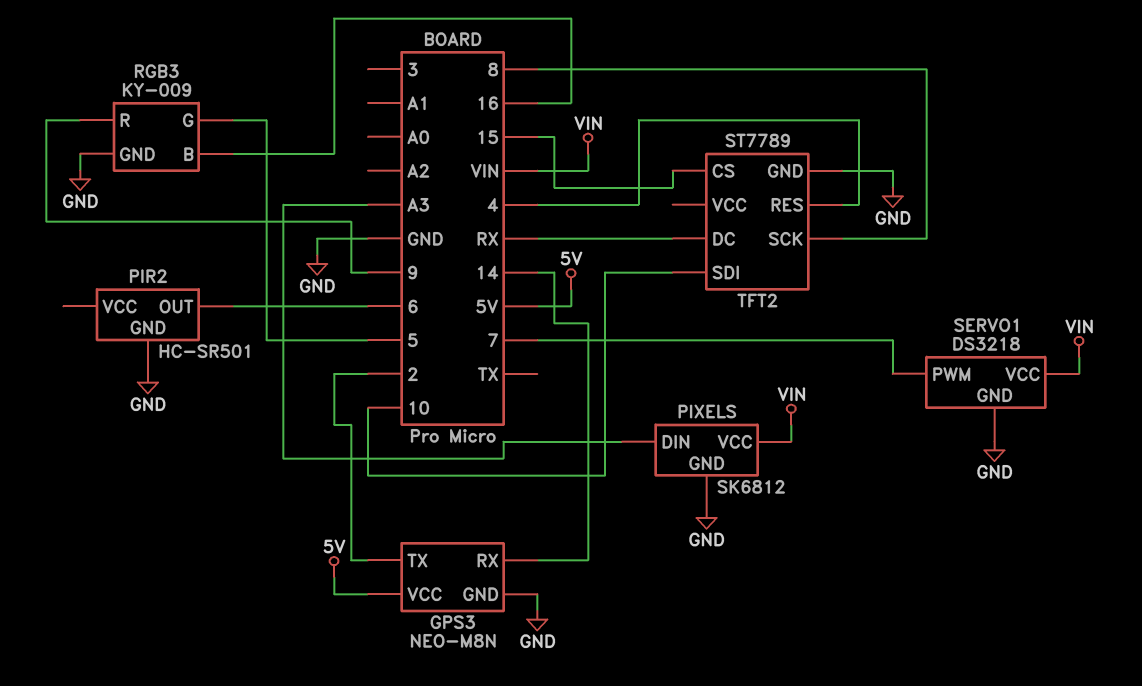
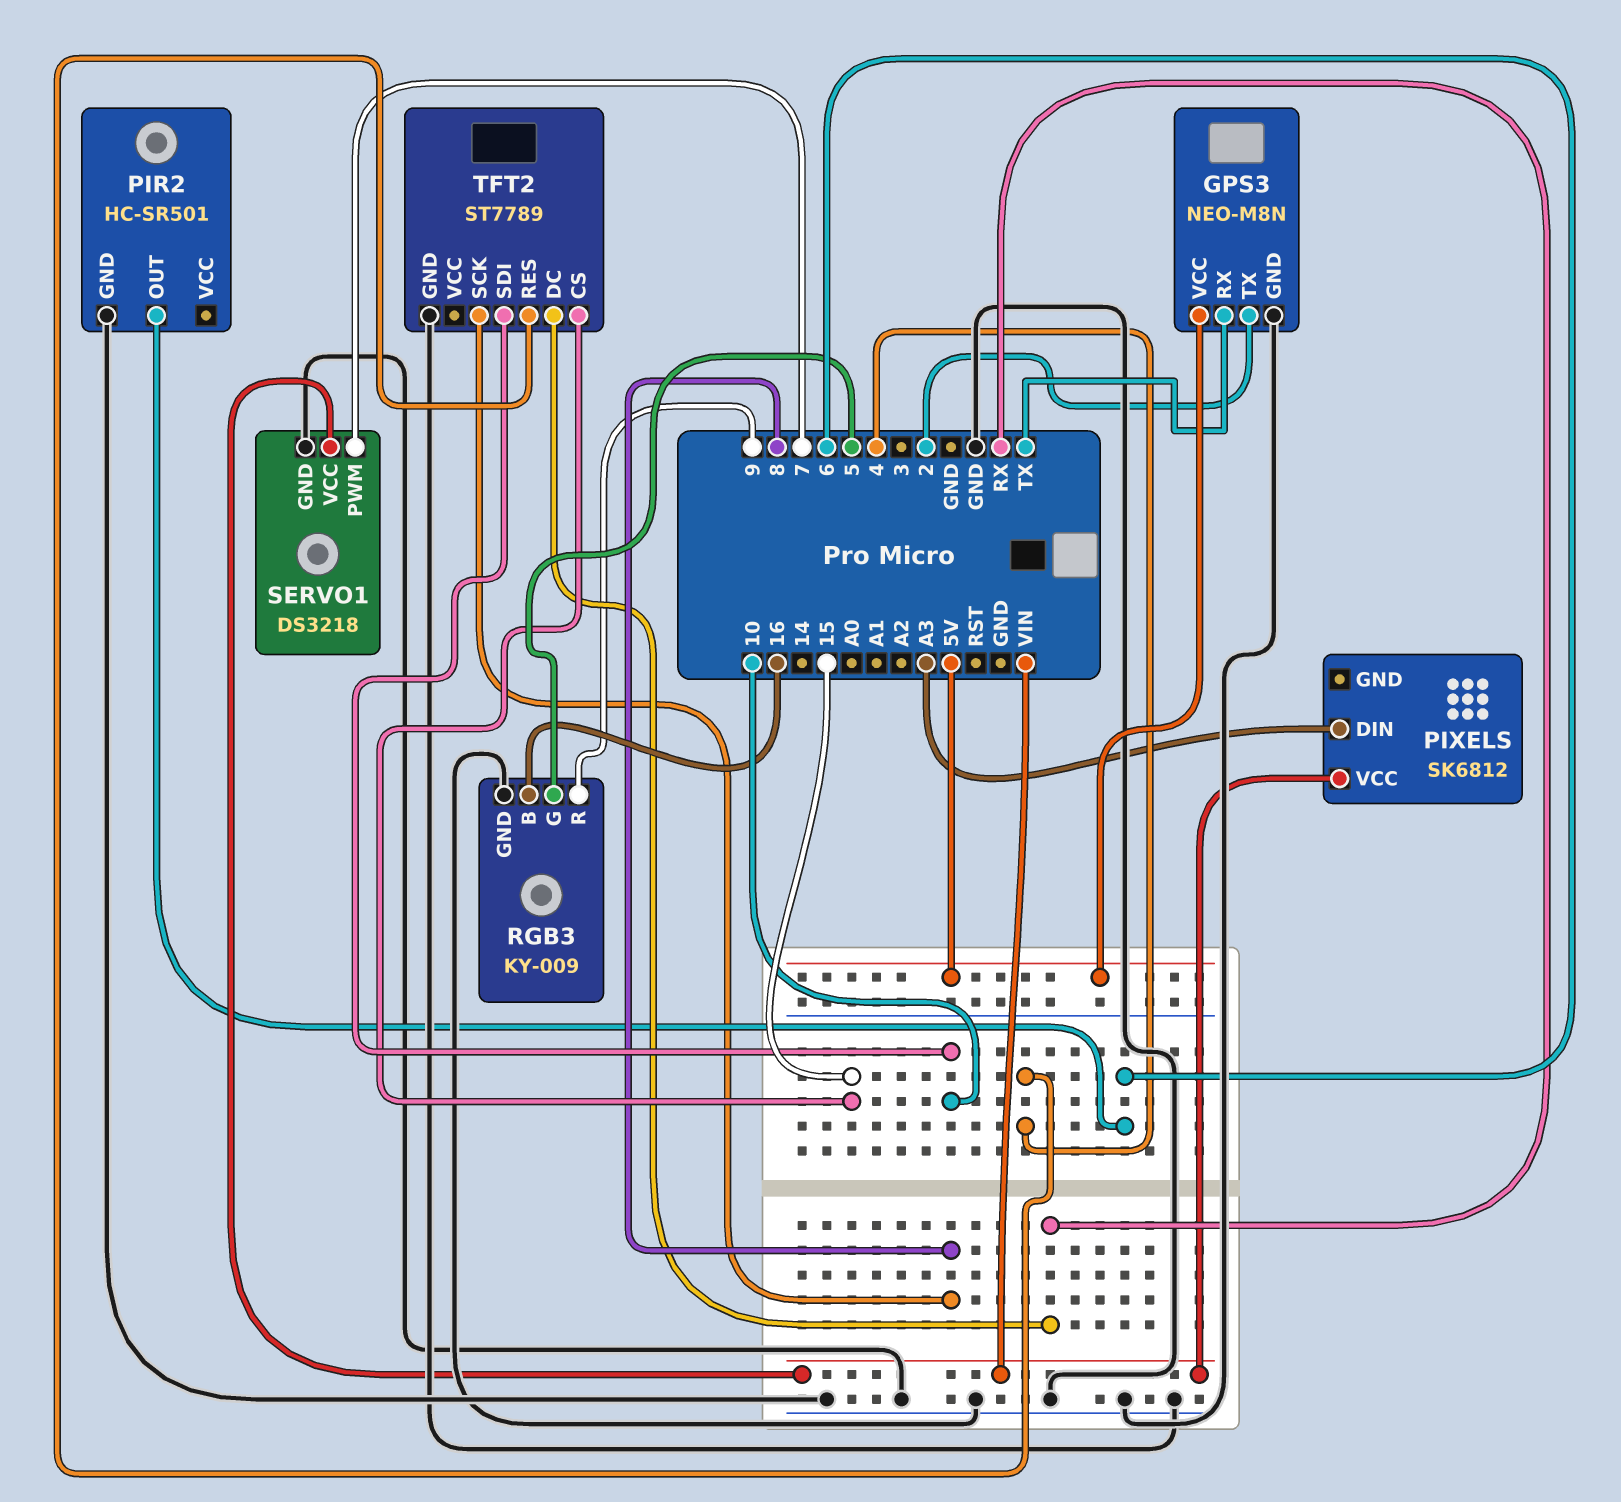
GPS3 pin RX: 14 -> TX
PIXELS pin GND: GND -> none

